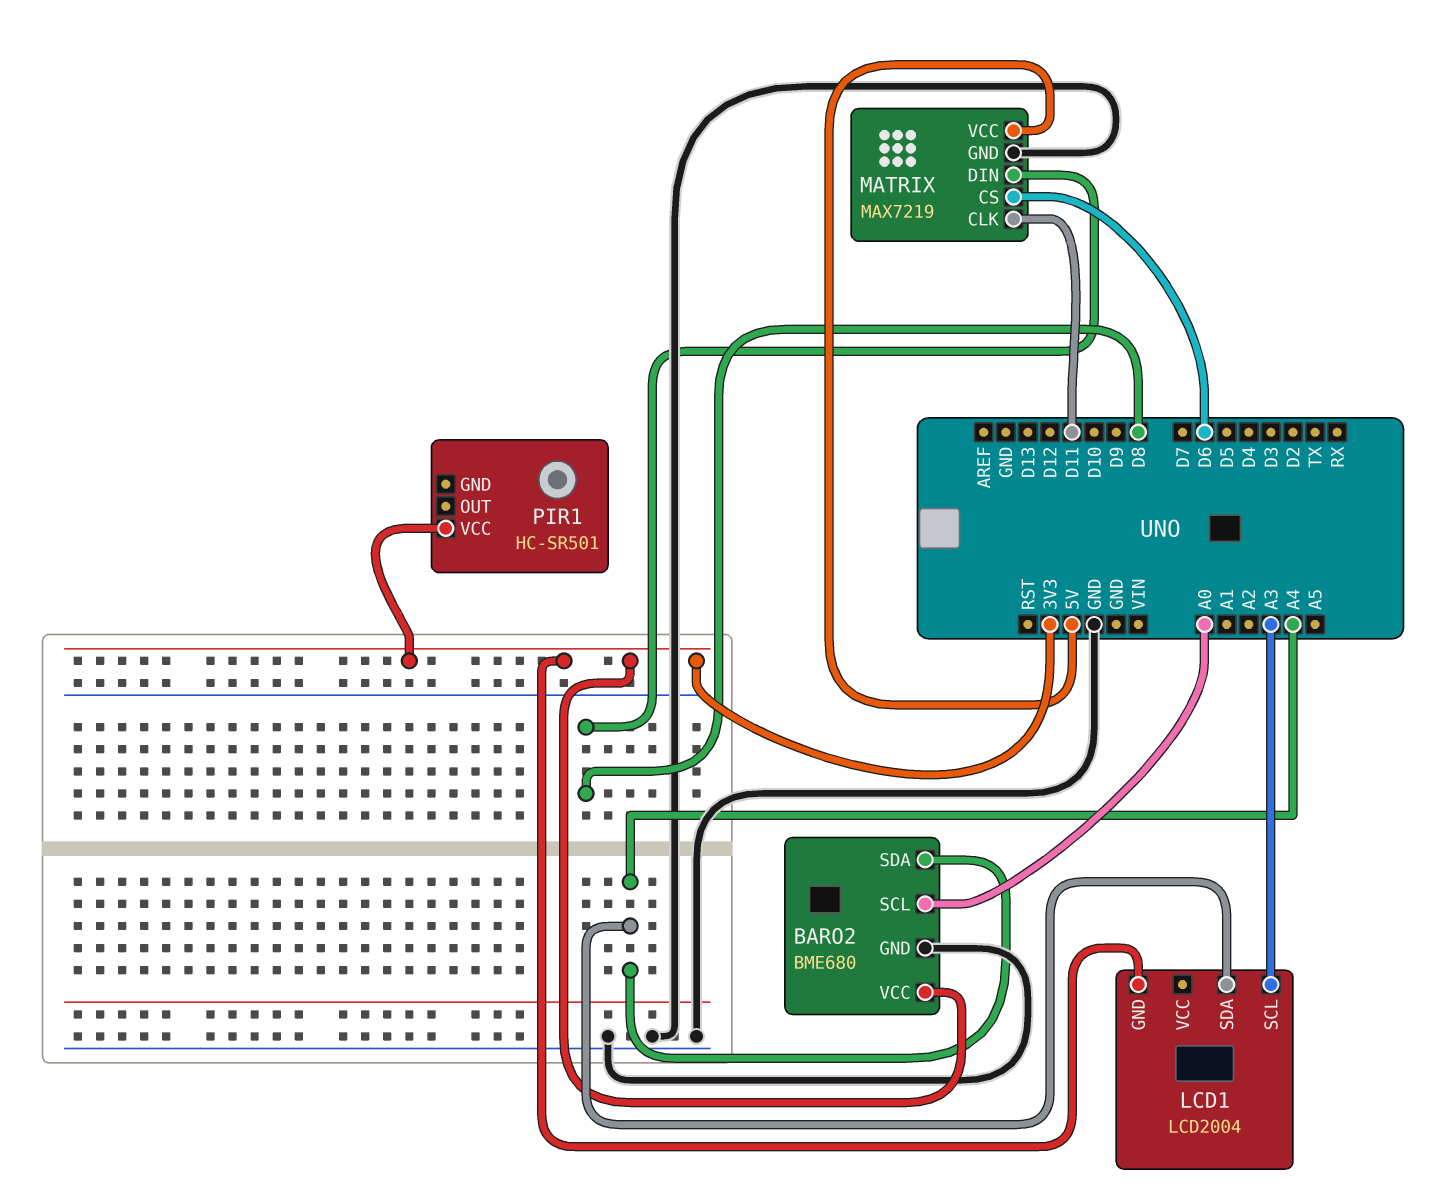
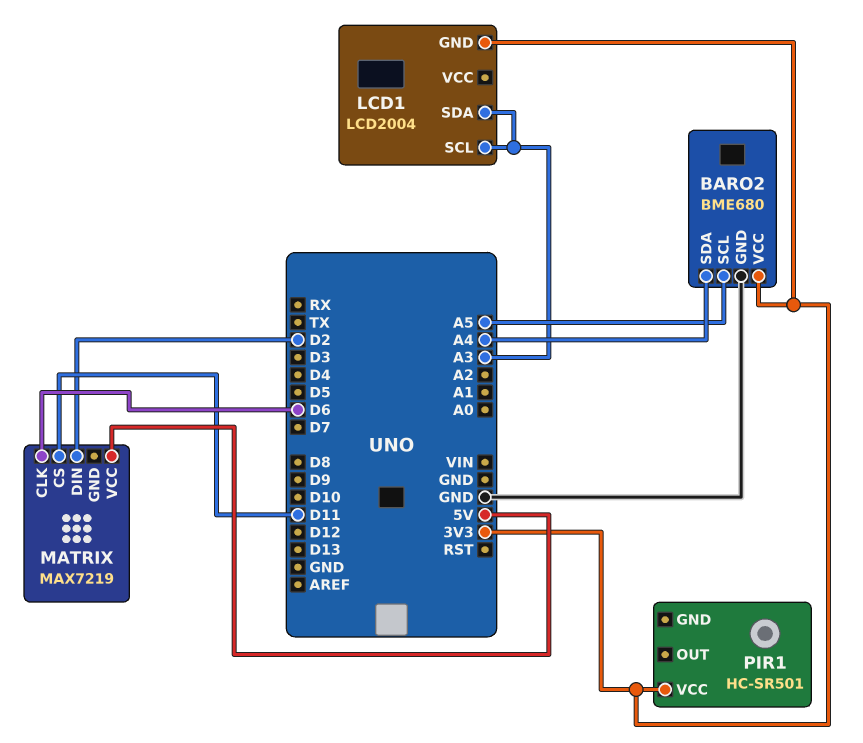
BARO2 pin SCL: A0 -> A5
LCD1 pin SDA: A4 -> A3
MATRIX pin CLK: D11 -> D6
MATRIX pin CS: D6 -> D11
MATRIX pin DIN: D8 -> D2
MATRIX pin GND: GND -> none

